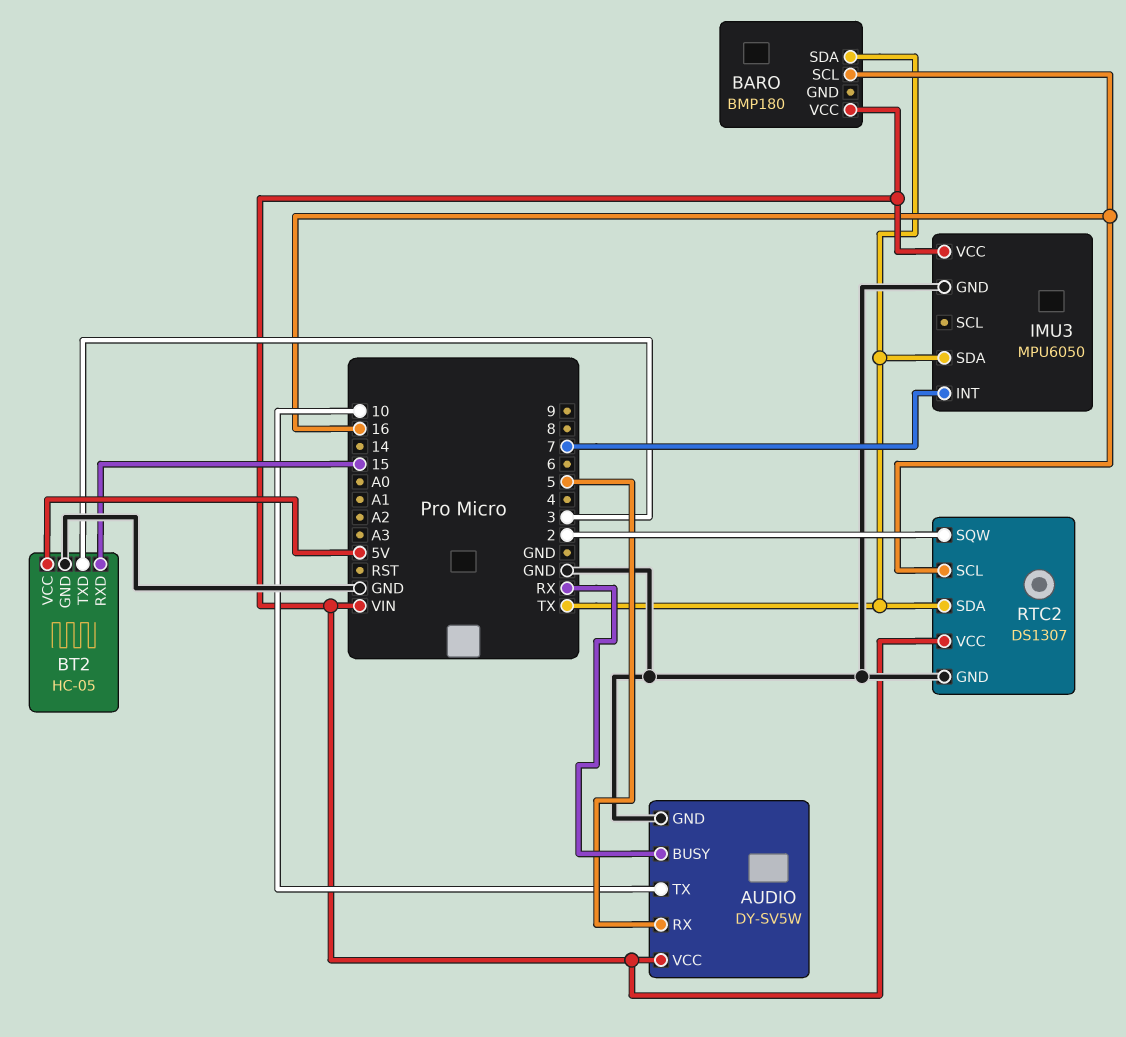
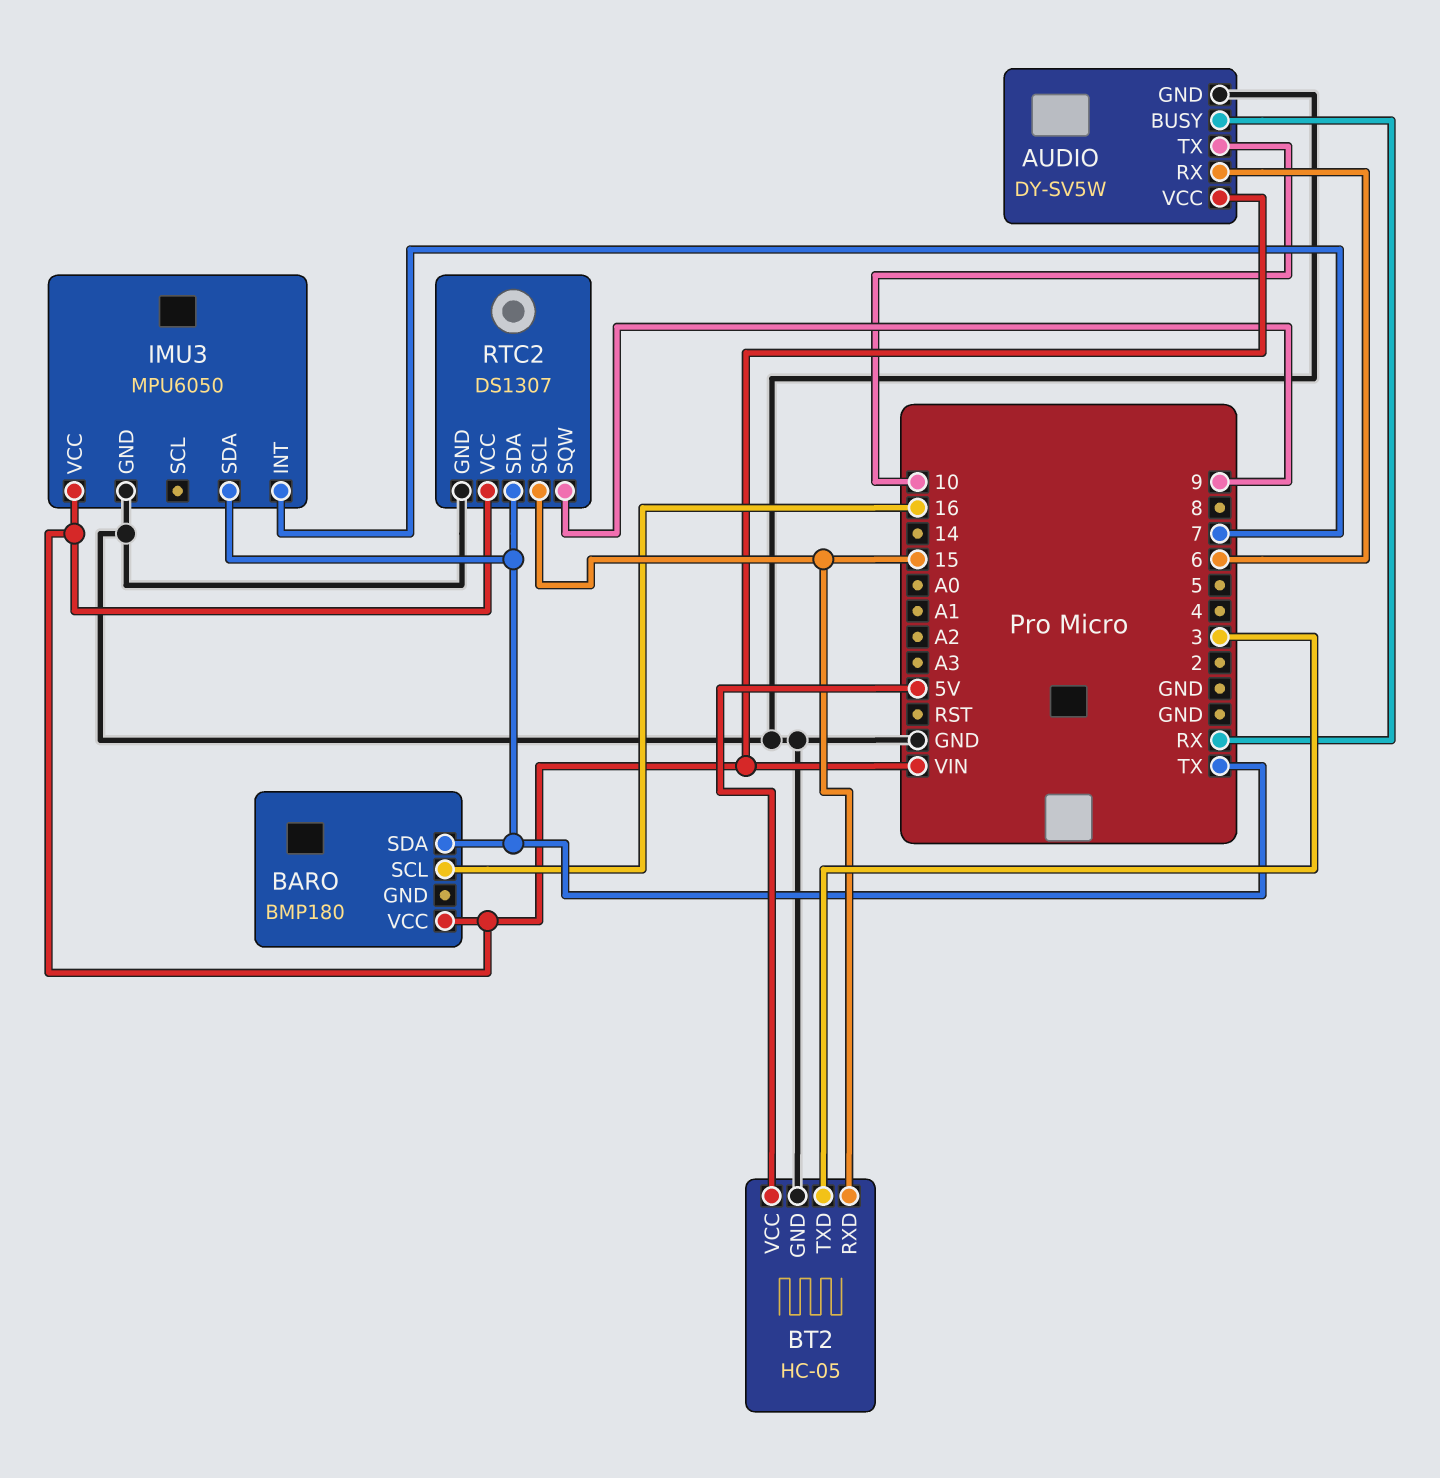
AUDIO pin RX: 5 -> 6
RTC2 pin SCL: 16 -> 15
RTC2 pin SQW: 2 -> 9

